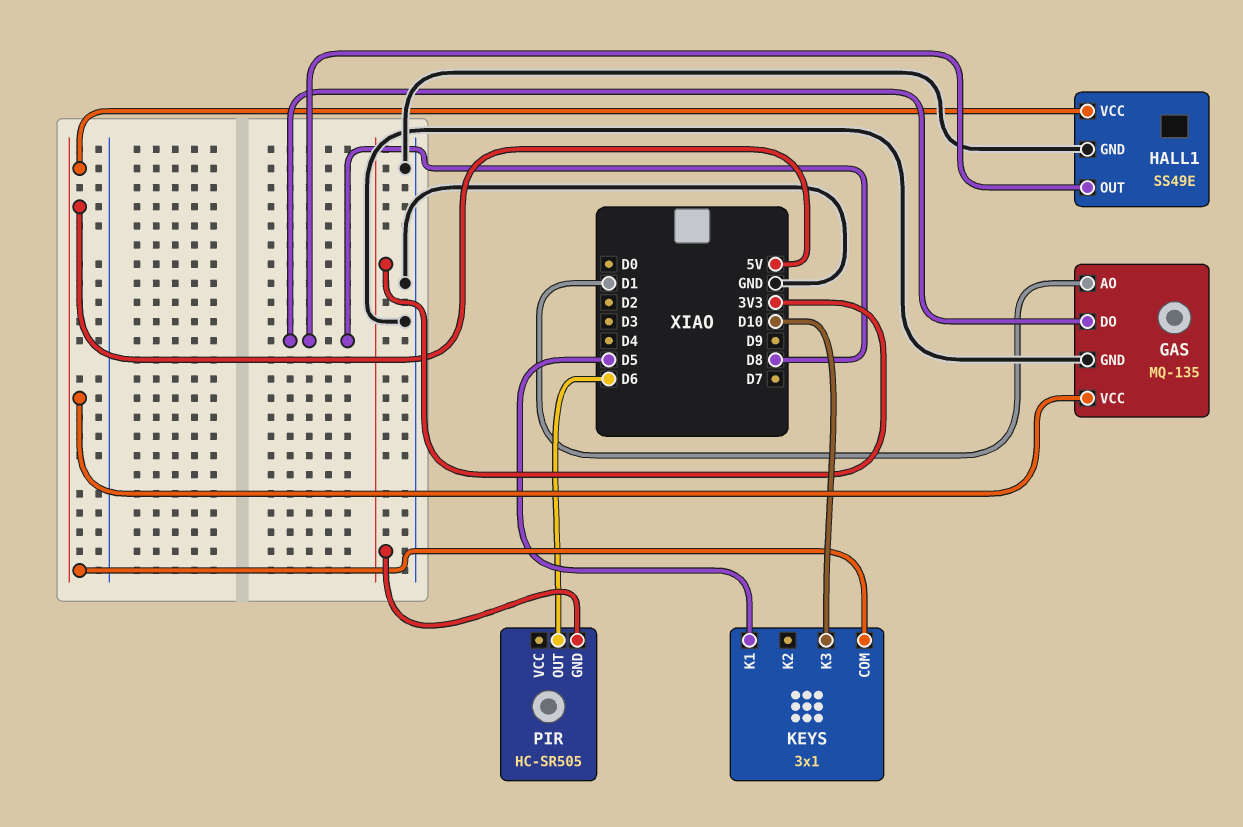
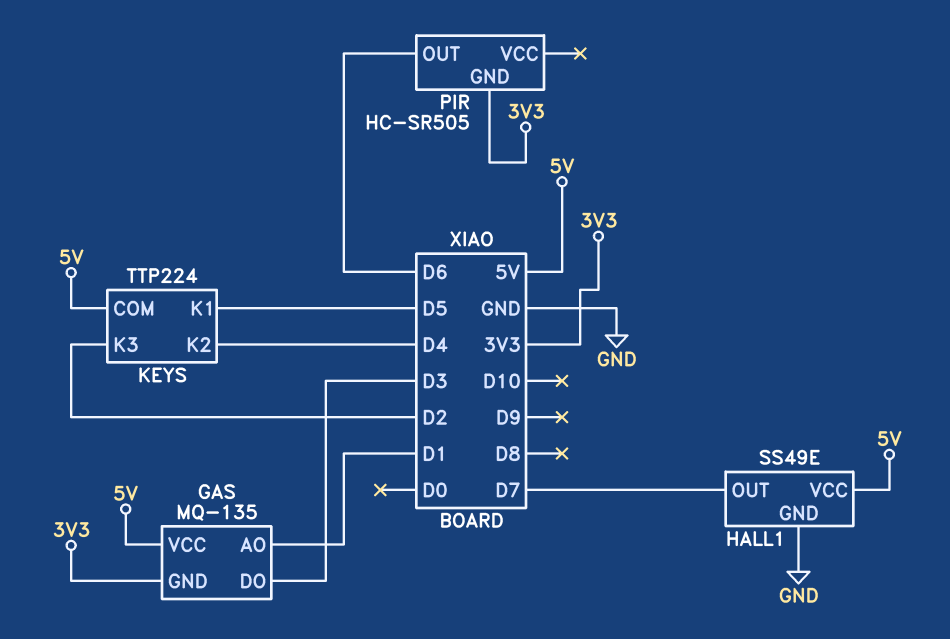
GAS pin DO: D8 -> D3
GAS pin GND: GND -> 3V3
HALL1 pin OUT: D8 -> D7
KEYS: 3x1 -> TTP224
KEYS pin K2: none -> D4
KEYS pin K3: D10 -> D2

